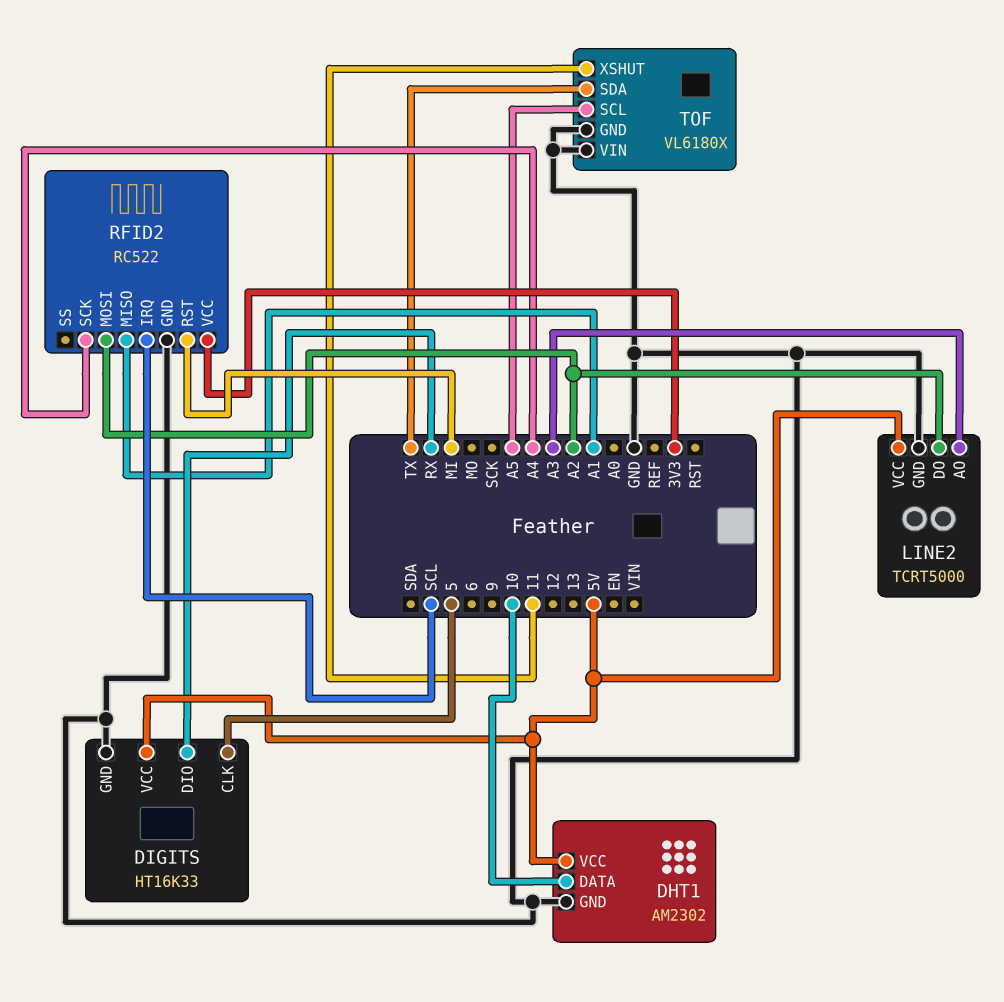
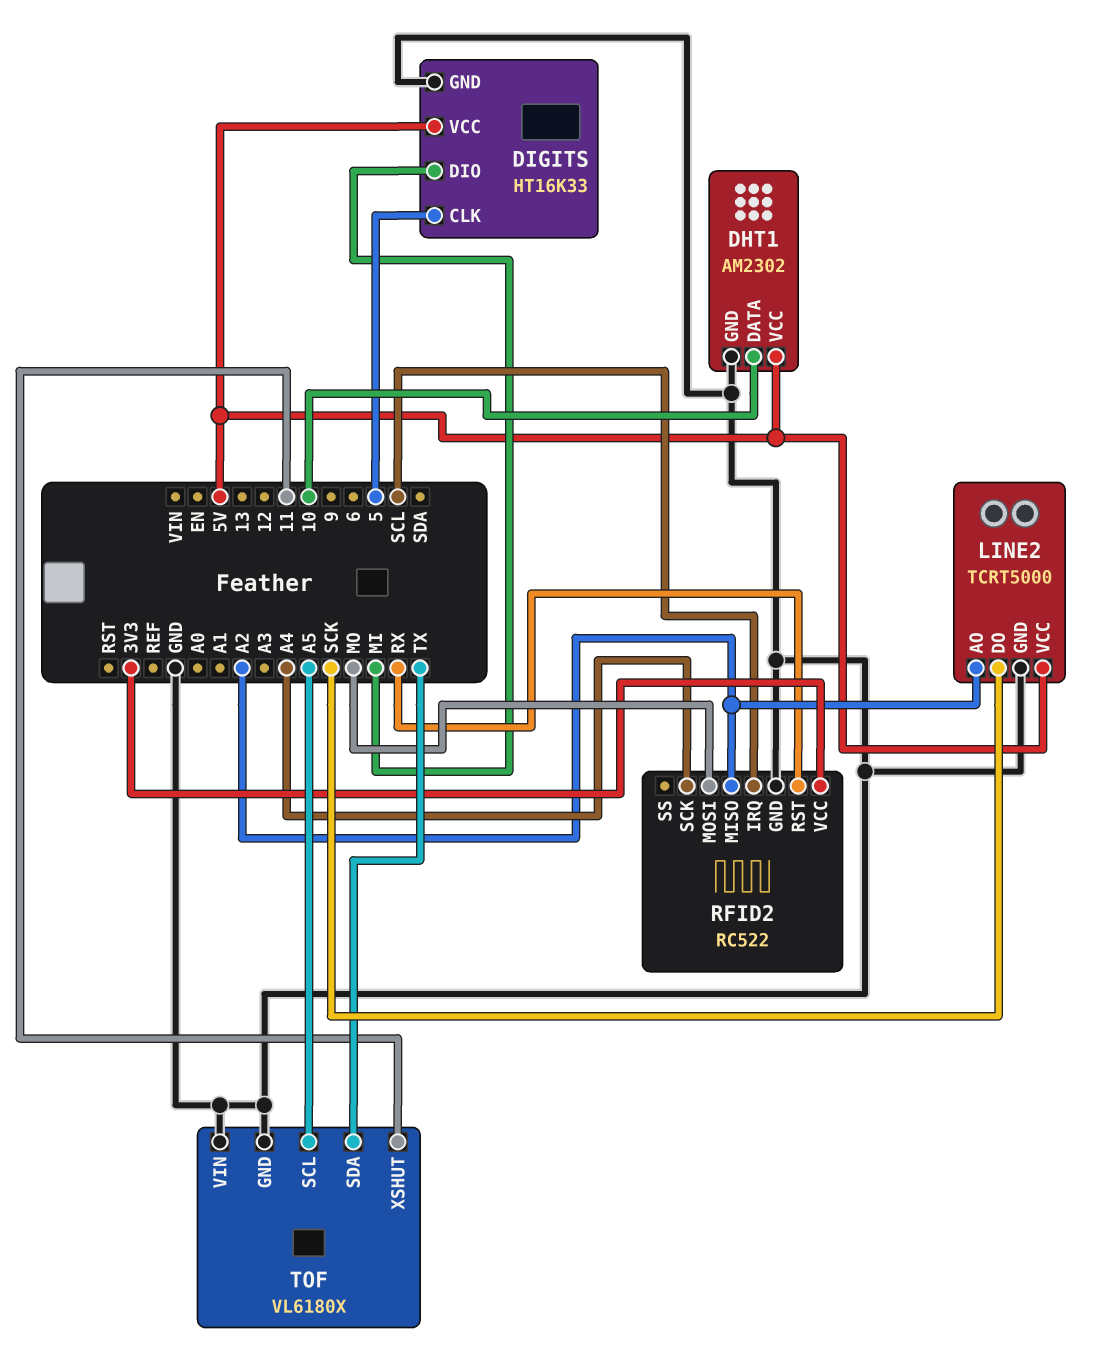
DIGITS pin DIO: RX -> MI
LINE2 pin AO: A3 -> A2
LINE2 pin DO: A2 -> SCK
RFID2 pin MISO: A1 -> A2
RFID2 pin MOSI: A2 -> MO
RFID2 pin RST: MI -> RX

